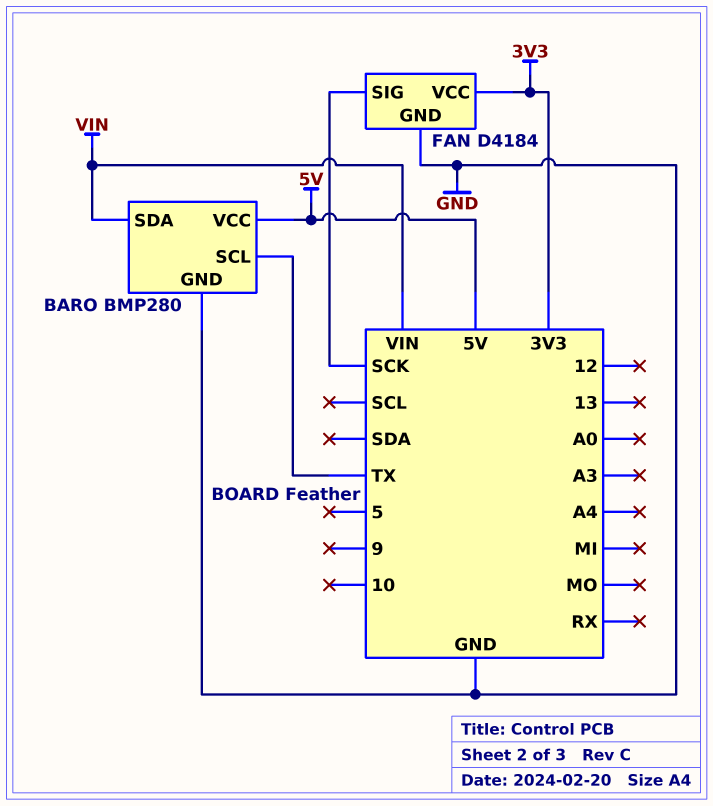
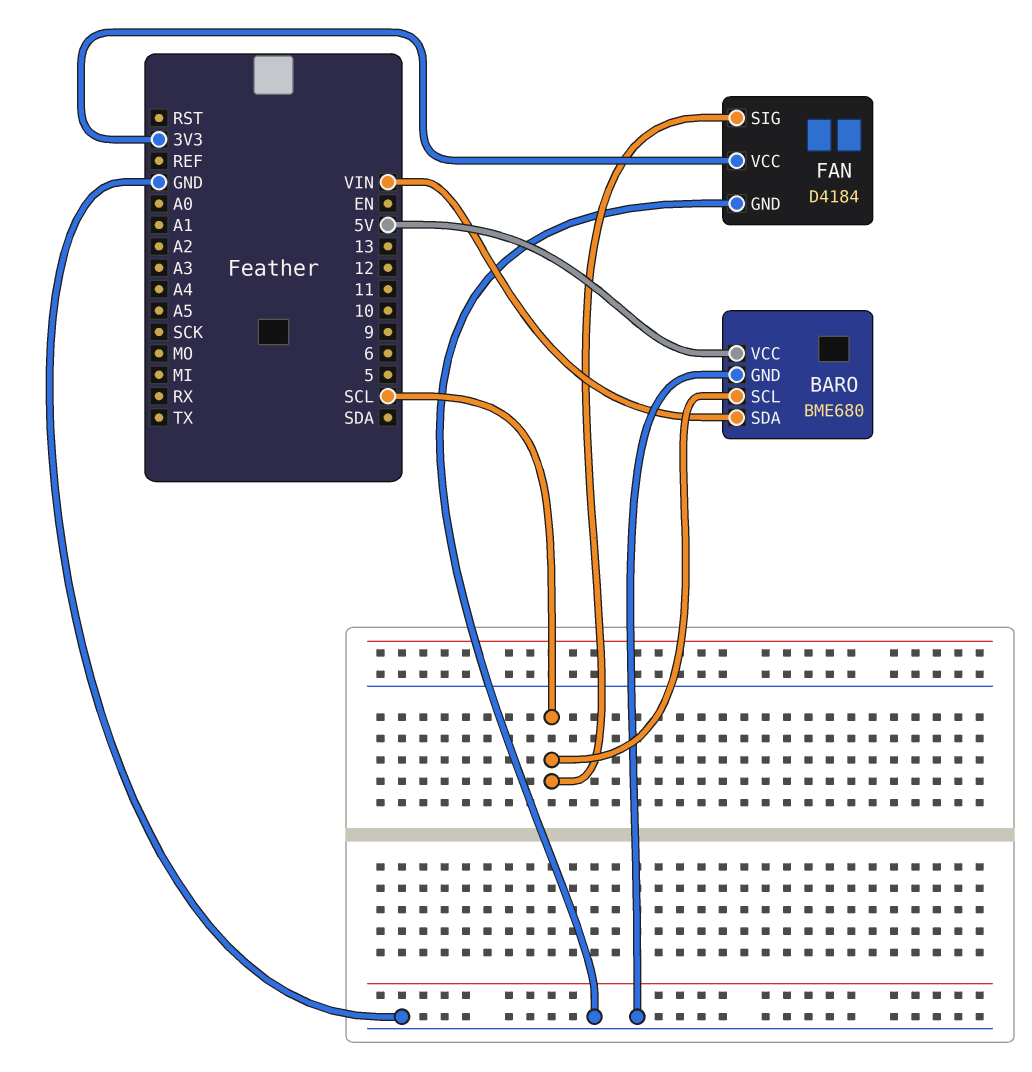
BARO: BMP280 -> BME680
BARO pin SCL: TX -> SCL
FAN pin SIG: SCK -> SCL

